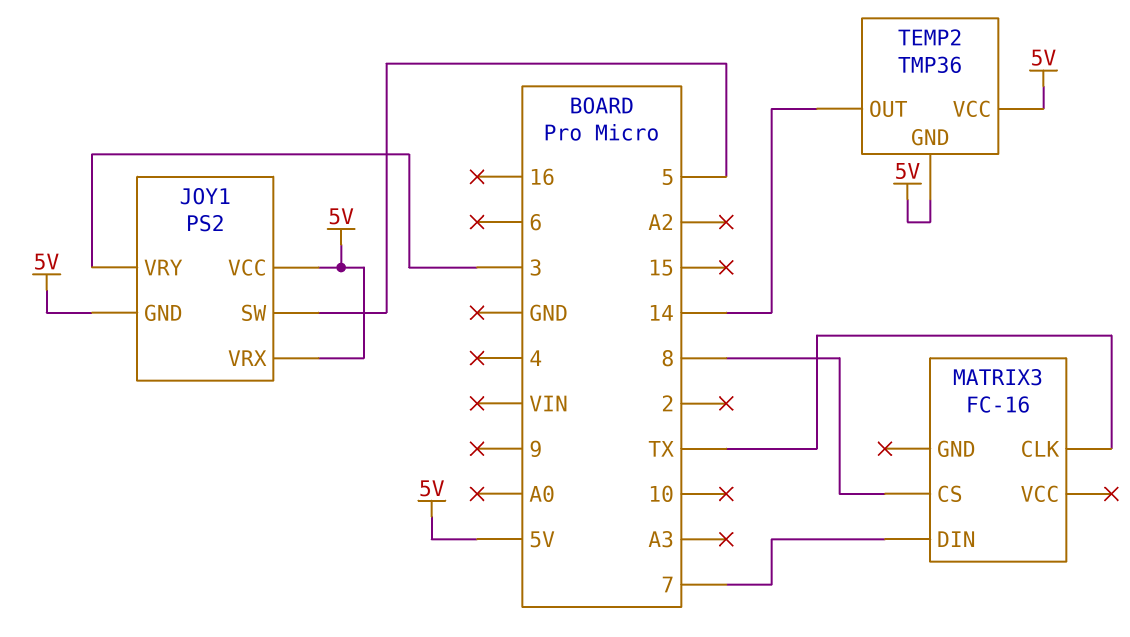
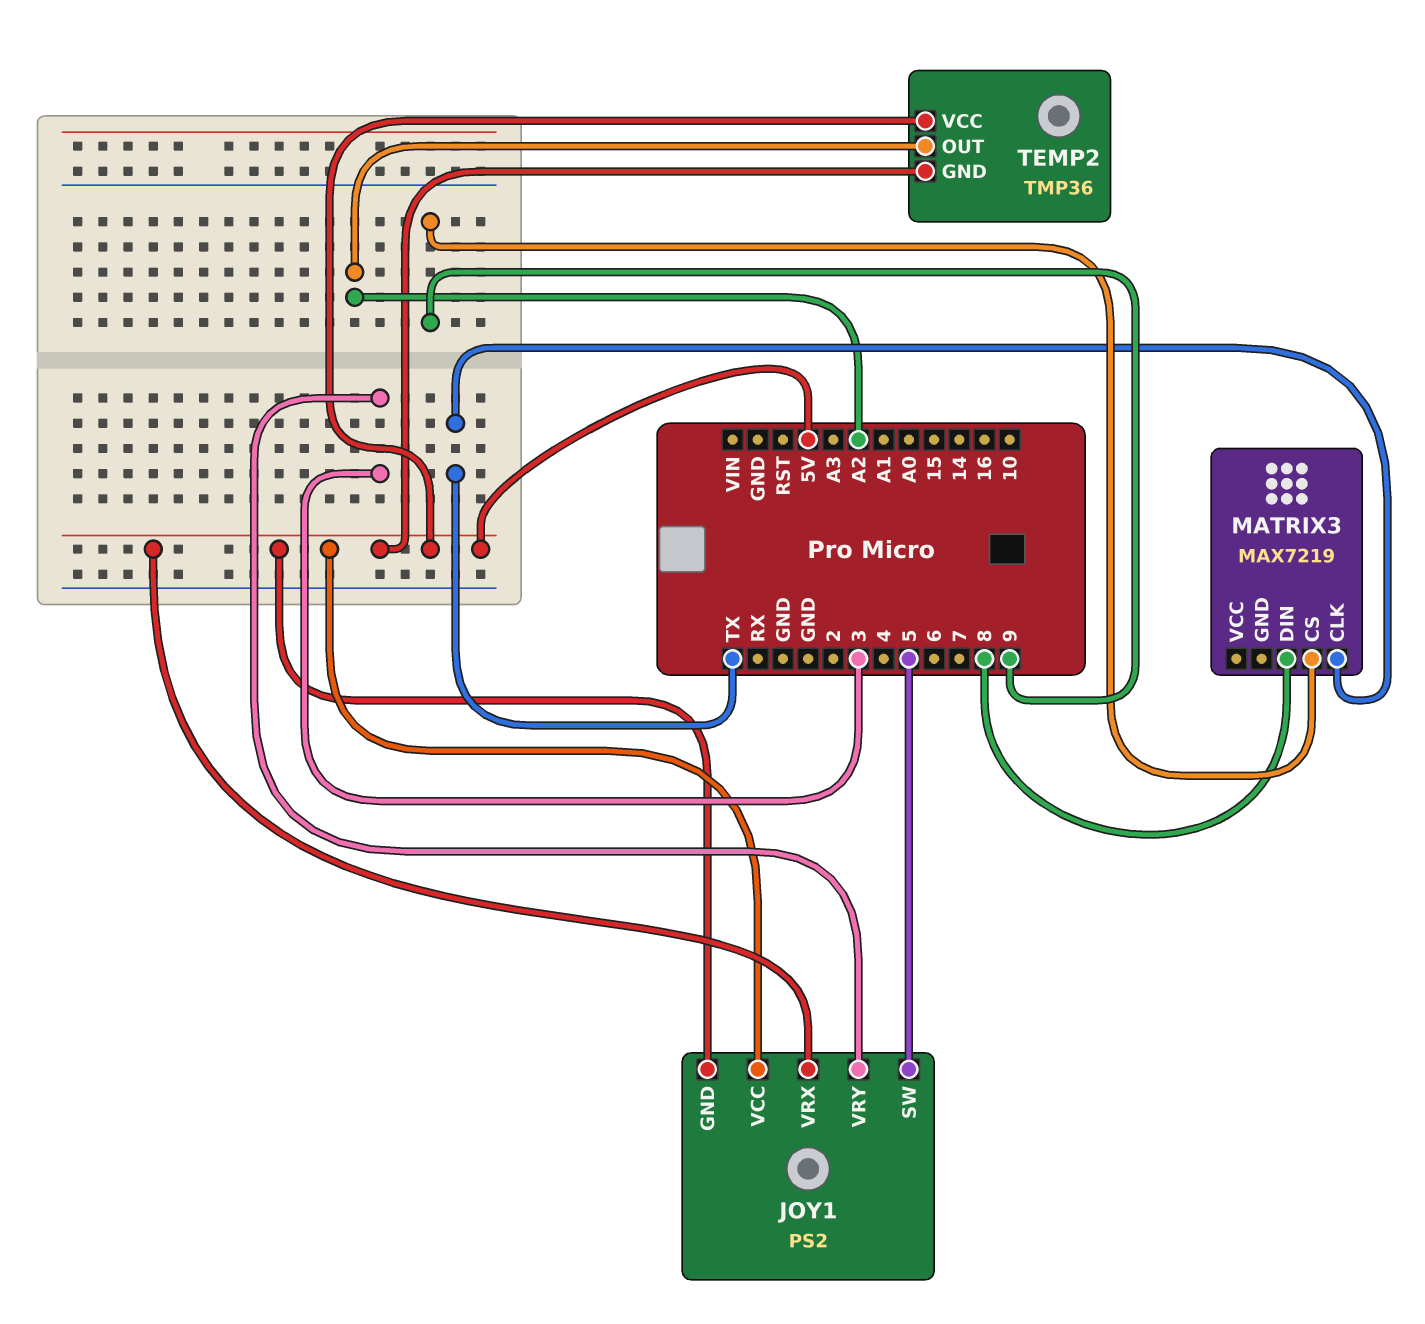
MATRIX3: FC-16 -> MAX7219
MATRIX3 pin CS: 8 -> 9
MATRIX3 pin DIN: 7 -> 8
TEMP2 pin OUT: 14 -> A2

